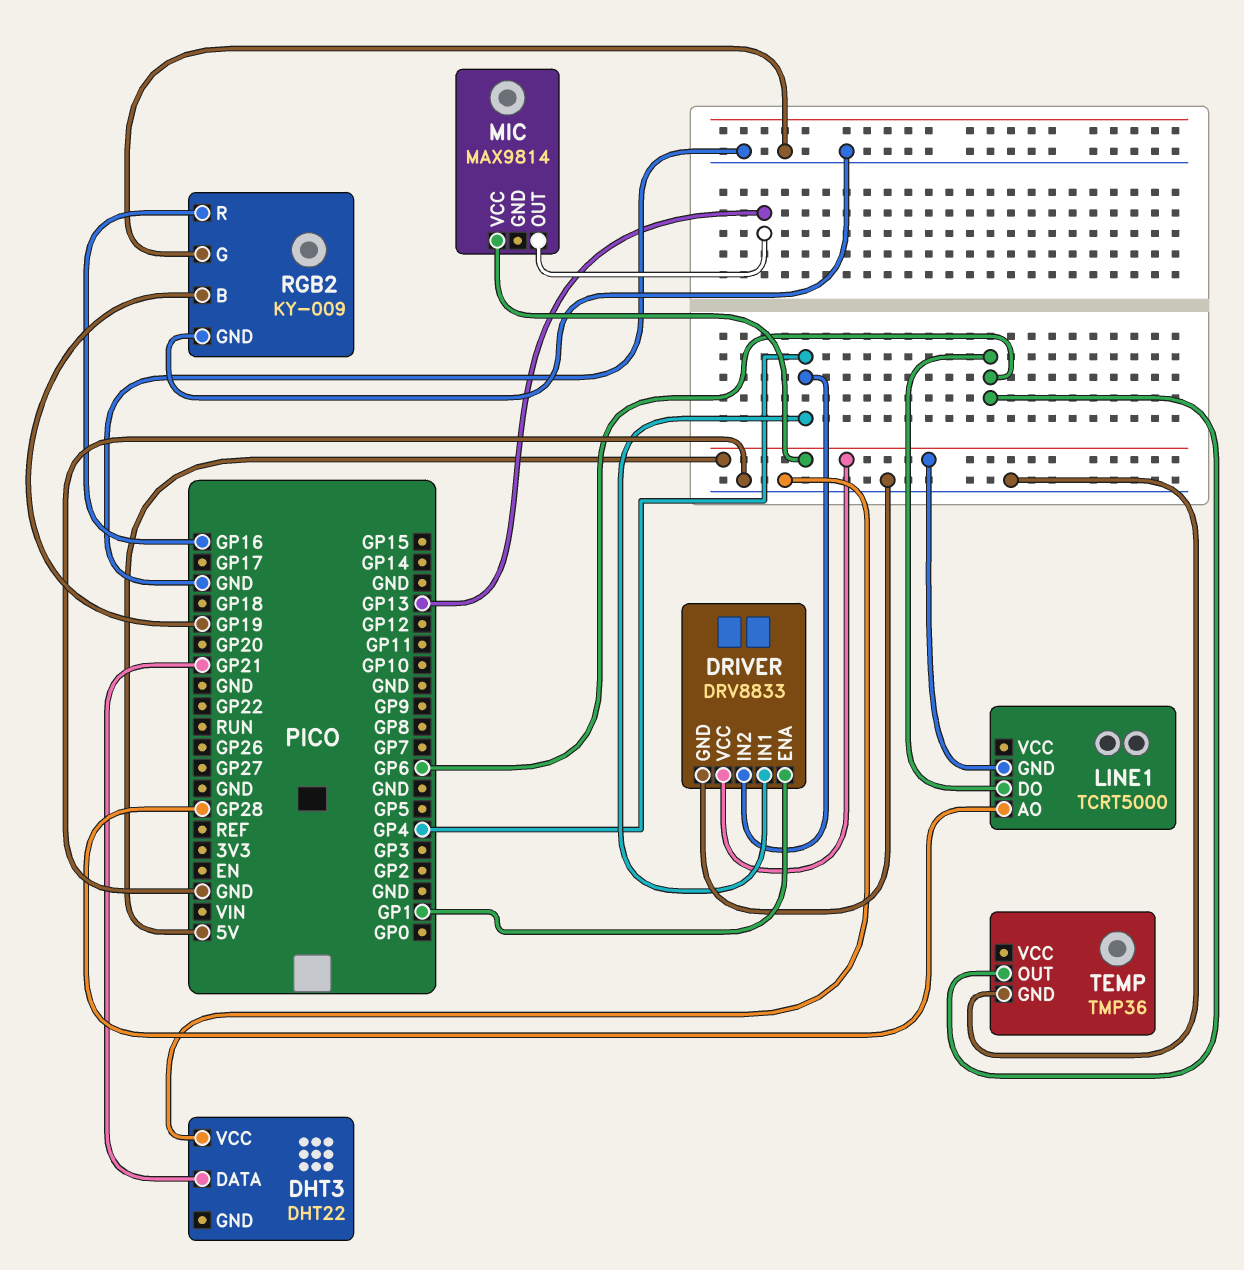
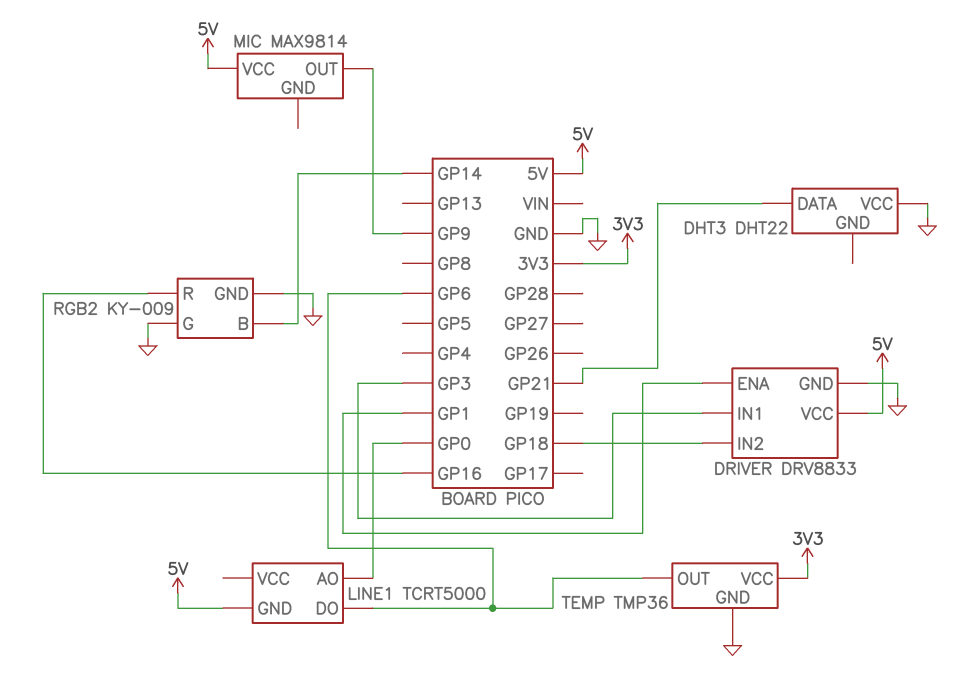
DRIVER pin IN1: GP4 -> GP3
DRIVER pin IN2: GP4 -> GP18
LINE1 pin AO: GP28 -> GP0
MIC pin OUT: GP13 -> GP9
RGB2 pin B: GP19 -> GP14
TEMP pin VCC: none -> 3V3

